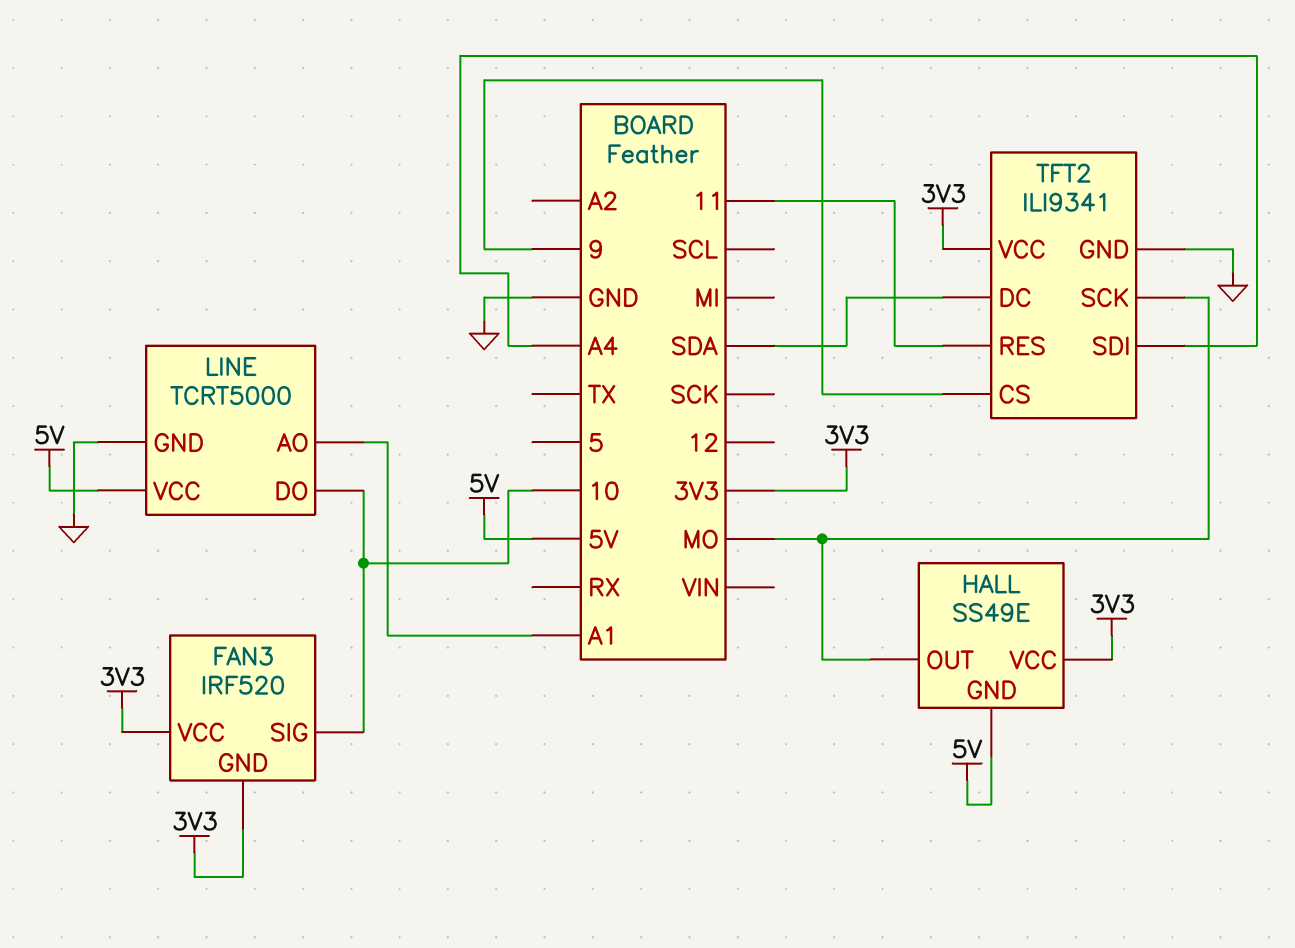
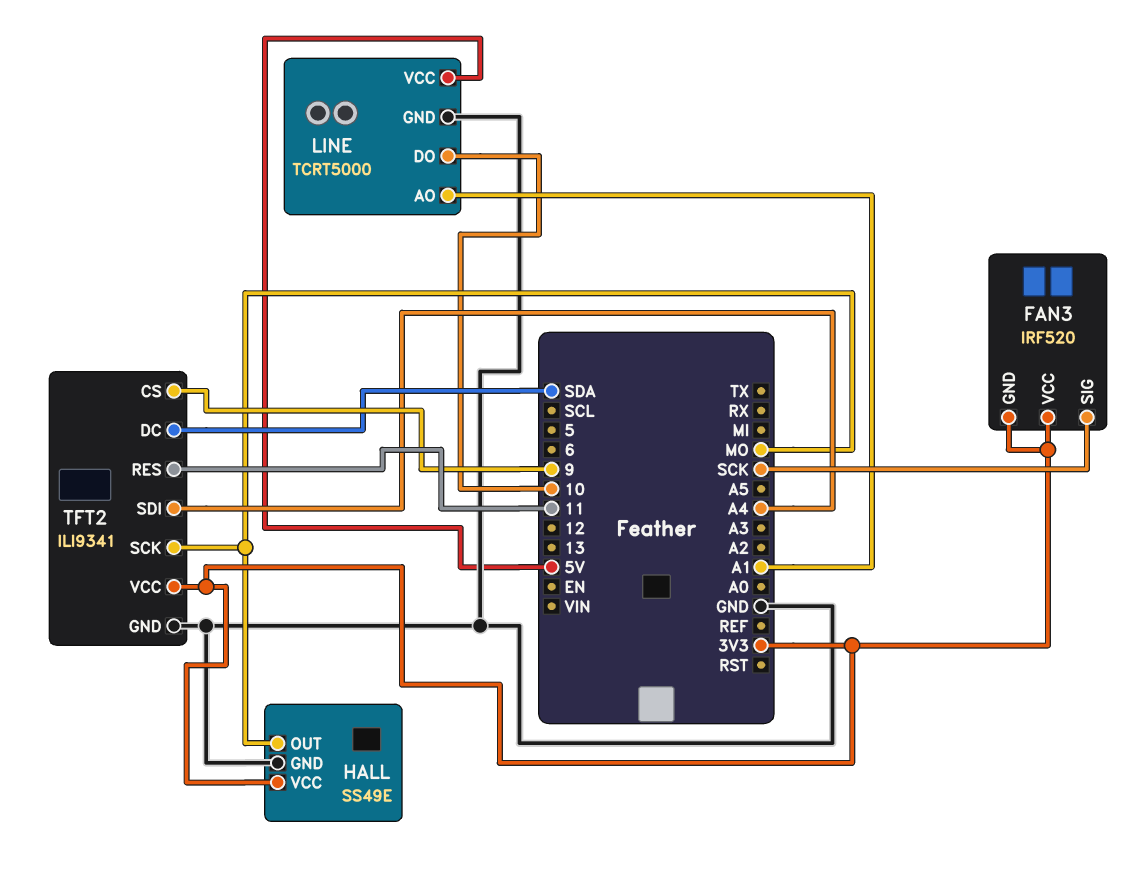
FAN3 pin SIG: 10 -> SCK
HALL pin GND: 5V -> GND

